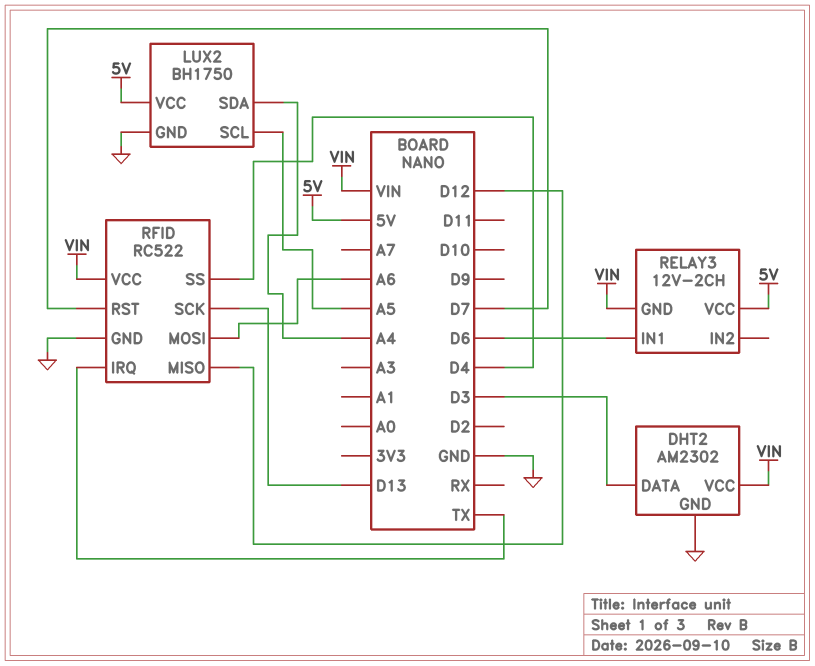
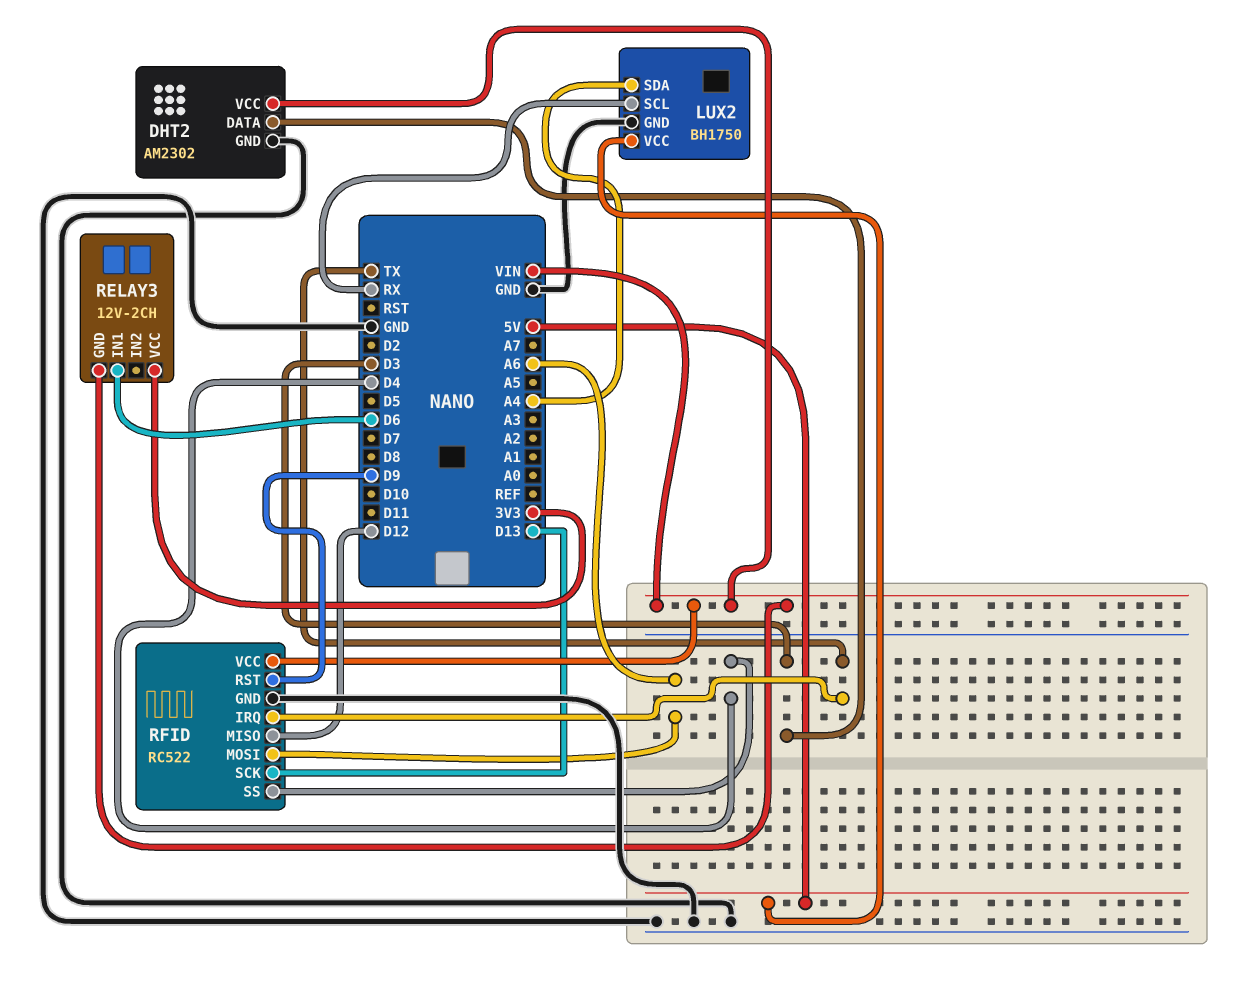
LUX2 pin SCL: A5 -> RX
RELAY3 pin VCC: 5V -> 3V3
RFID pin RST: D7 -> D9

